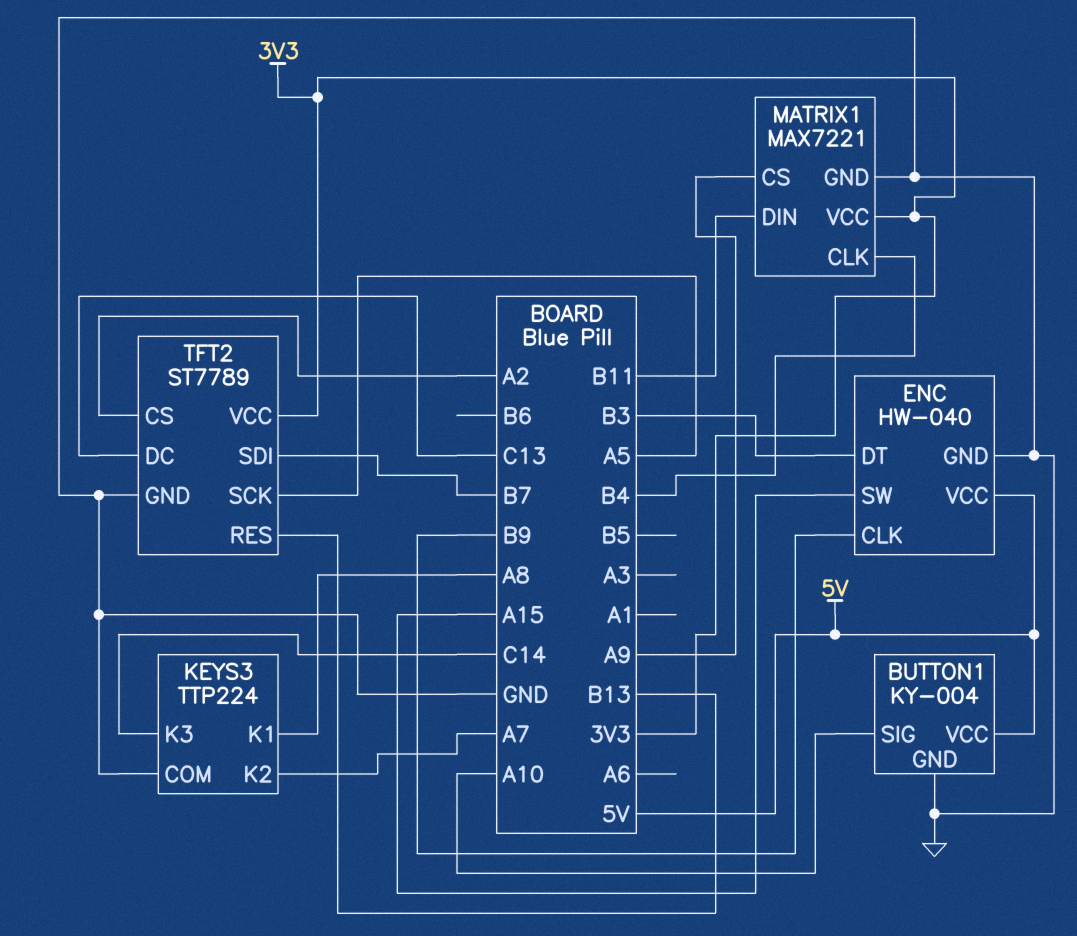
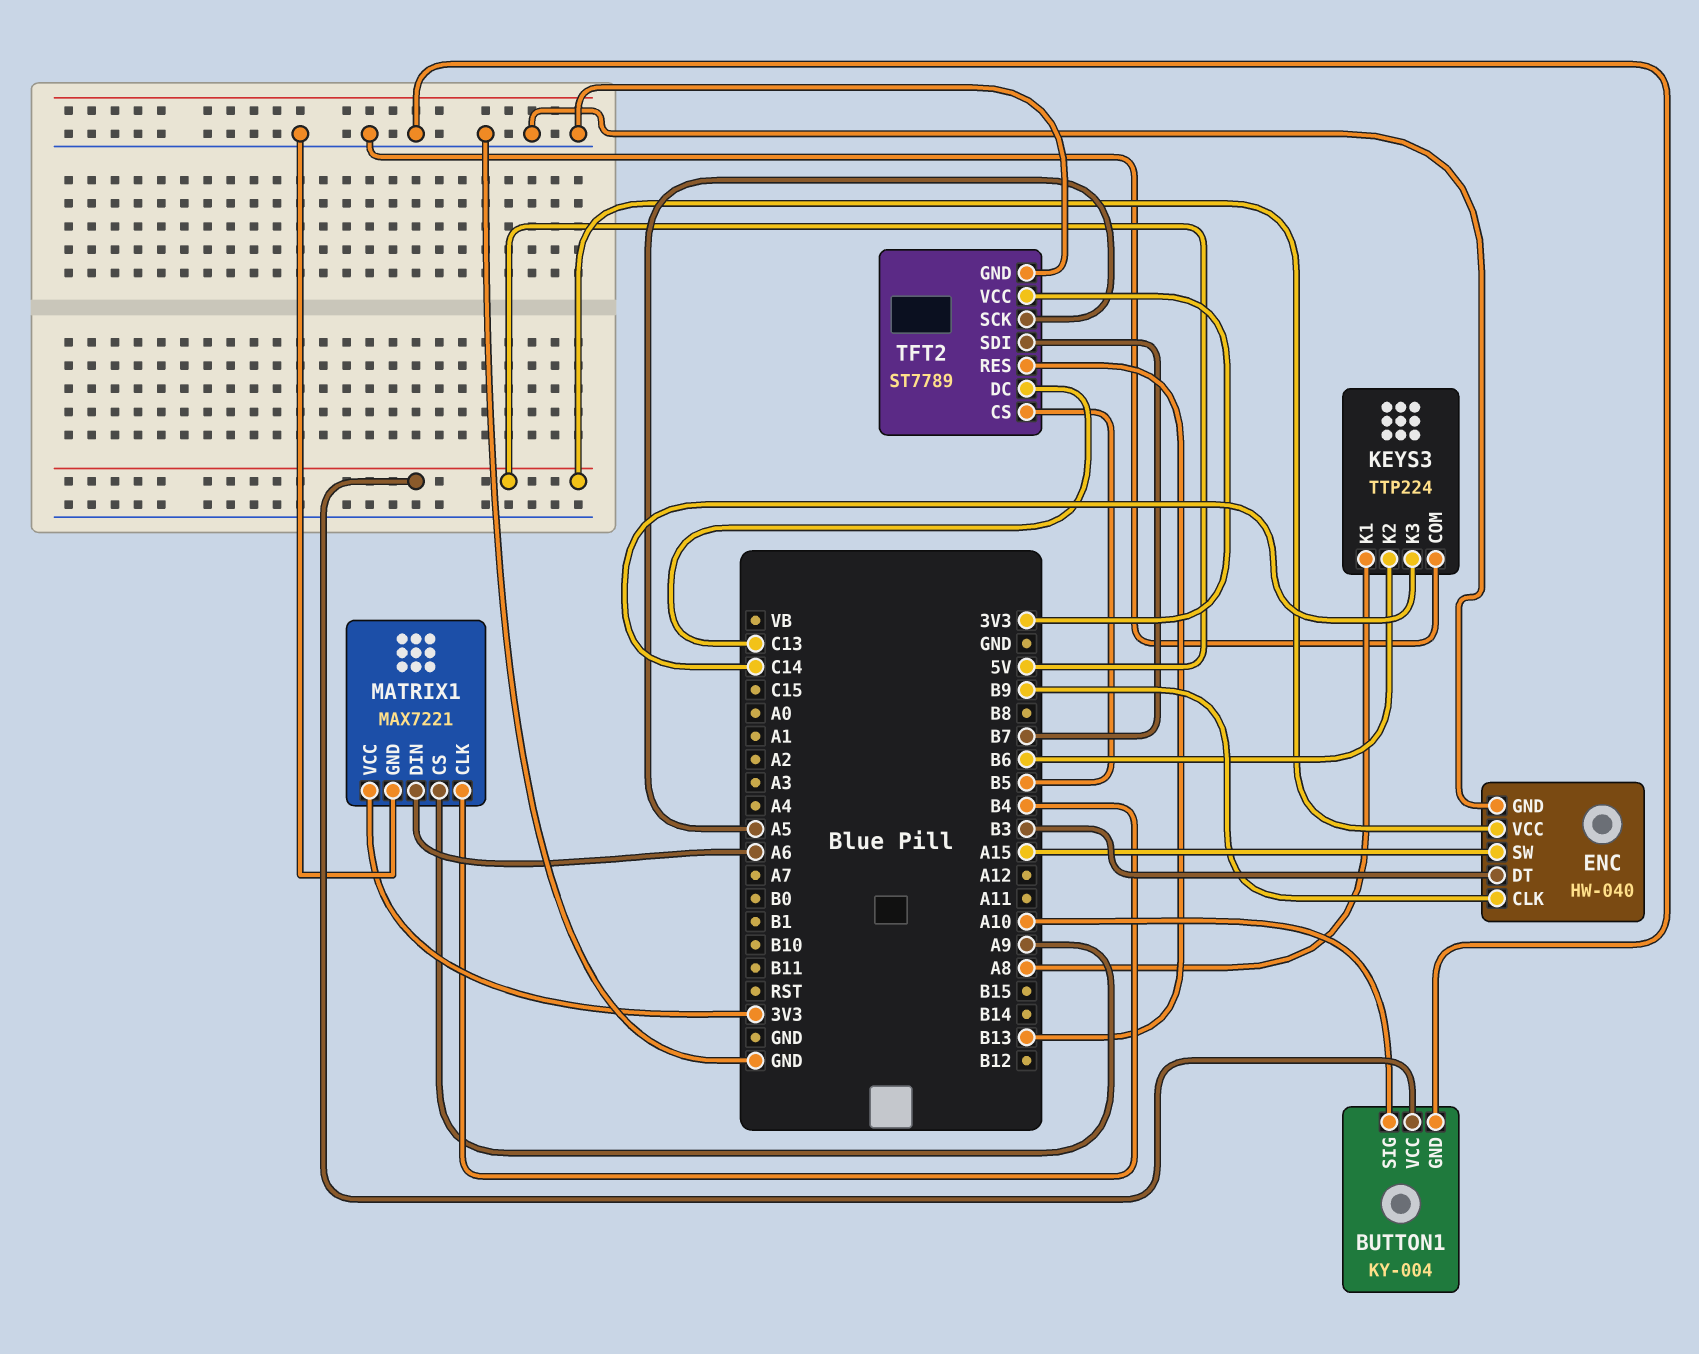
KEYS3 pin K2: A7 -> B6
MATRIX1 pin DIN: B11 -> A6
TFT2 pin CS: A2 -> B5

